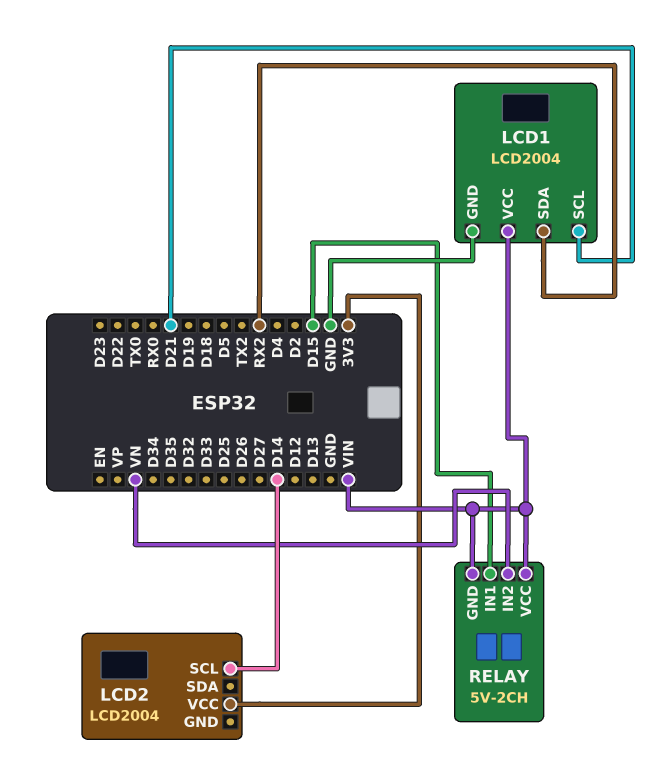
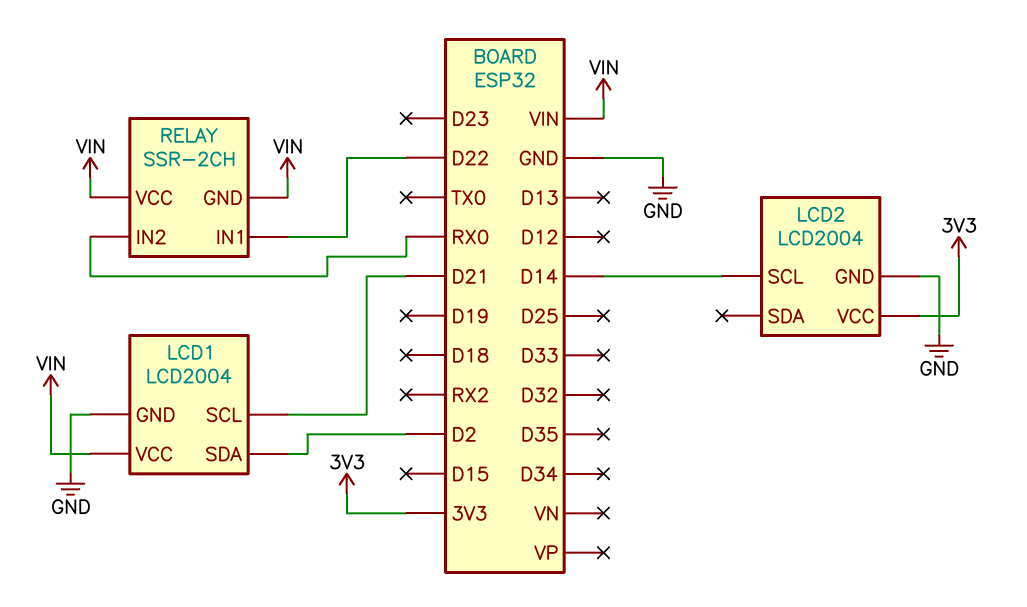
LCD1 pin SDA: RX2 -> D2
LCD2 pin GND: none -> GND
RELAY: 5V-2CH -> SSR-2CH
RELAY pin IN1: D15 -> D22
RELAY pin IN2: VN -> RX0

